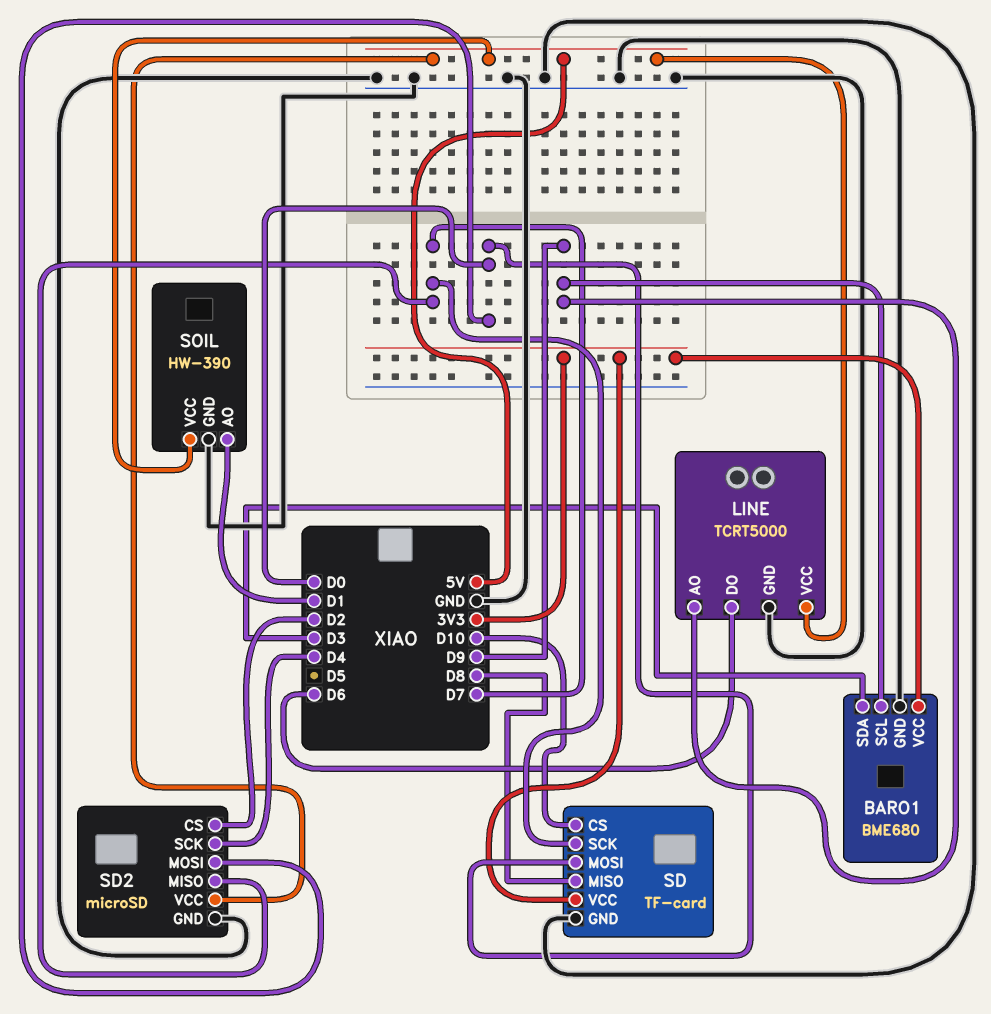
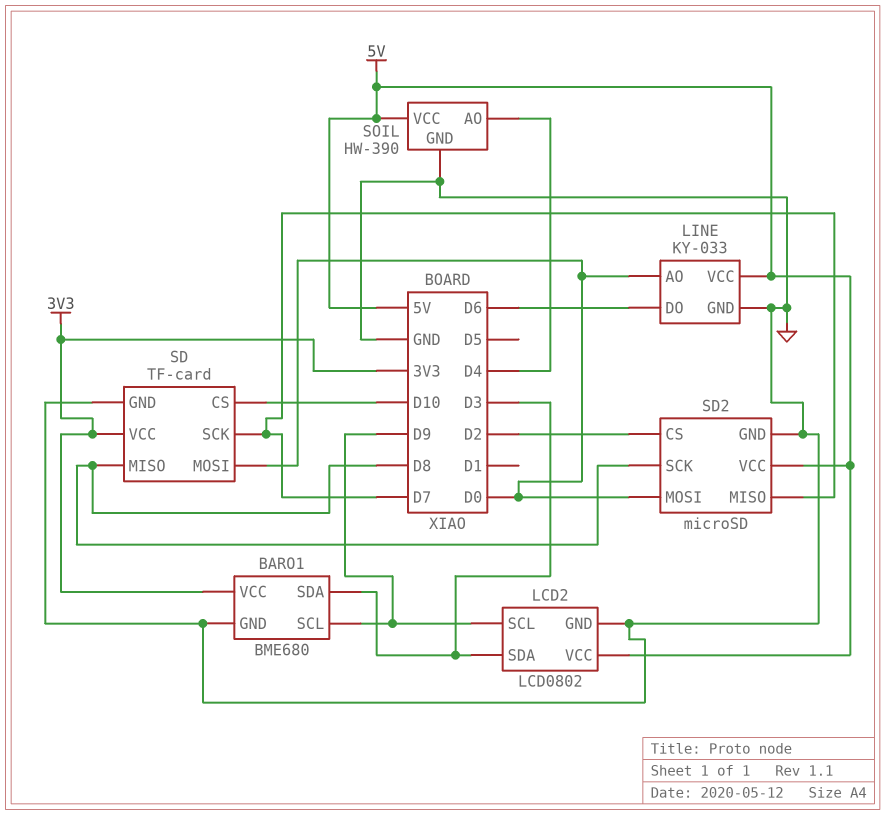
LCD2: none -> LCD0802
LCD2 pin GND: none -> GND
LCD2 pin SCL: none -> D9
LCD2 pin SDA: none -> D3
LCD2 pin VCC: none -> 5V
LINE: TCRT5000 -> KY-033
LINE pin AO: D9 -> D0
SD2 pin SCK: D4 -> D8
SOIL pin AO: D1 -> D4

